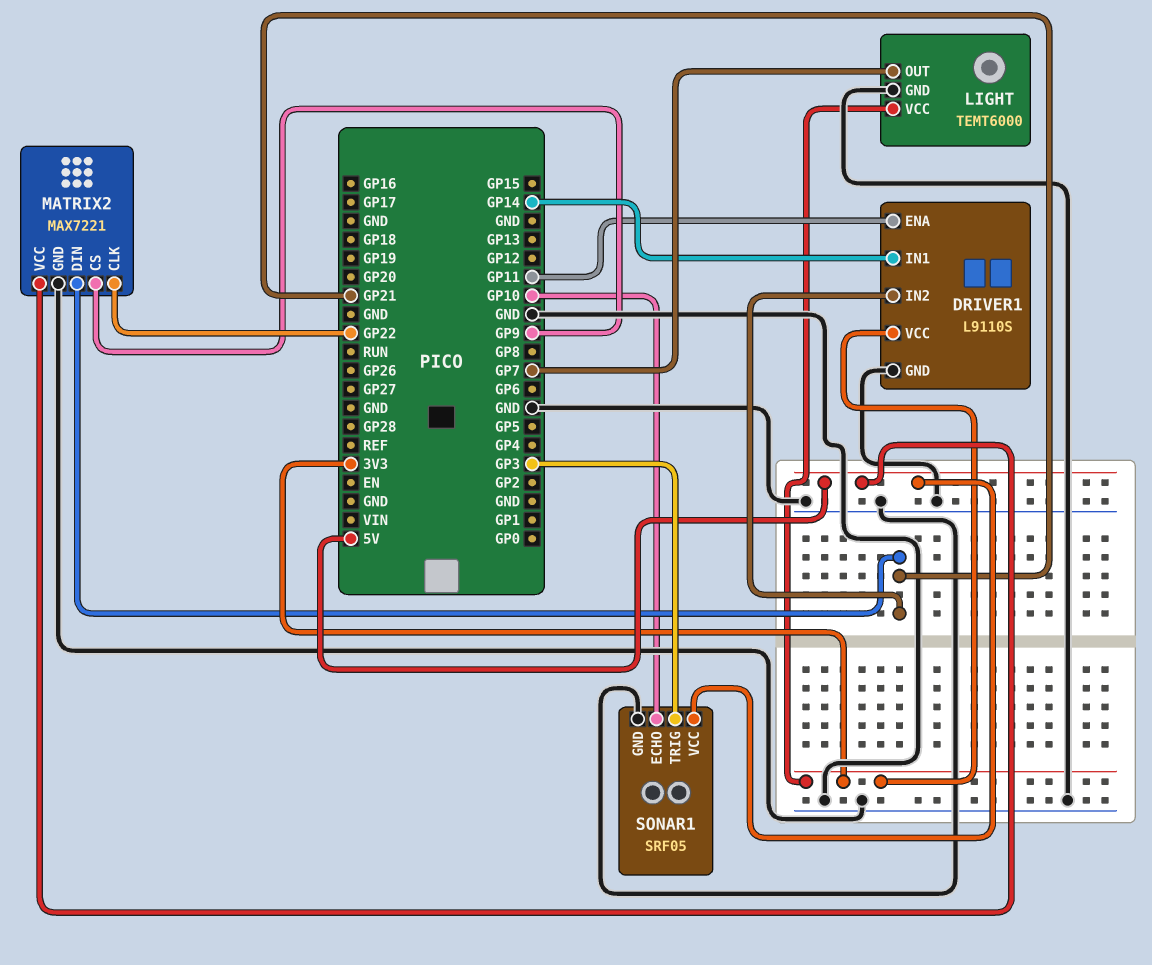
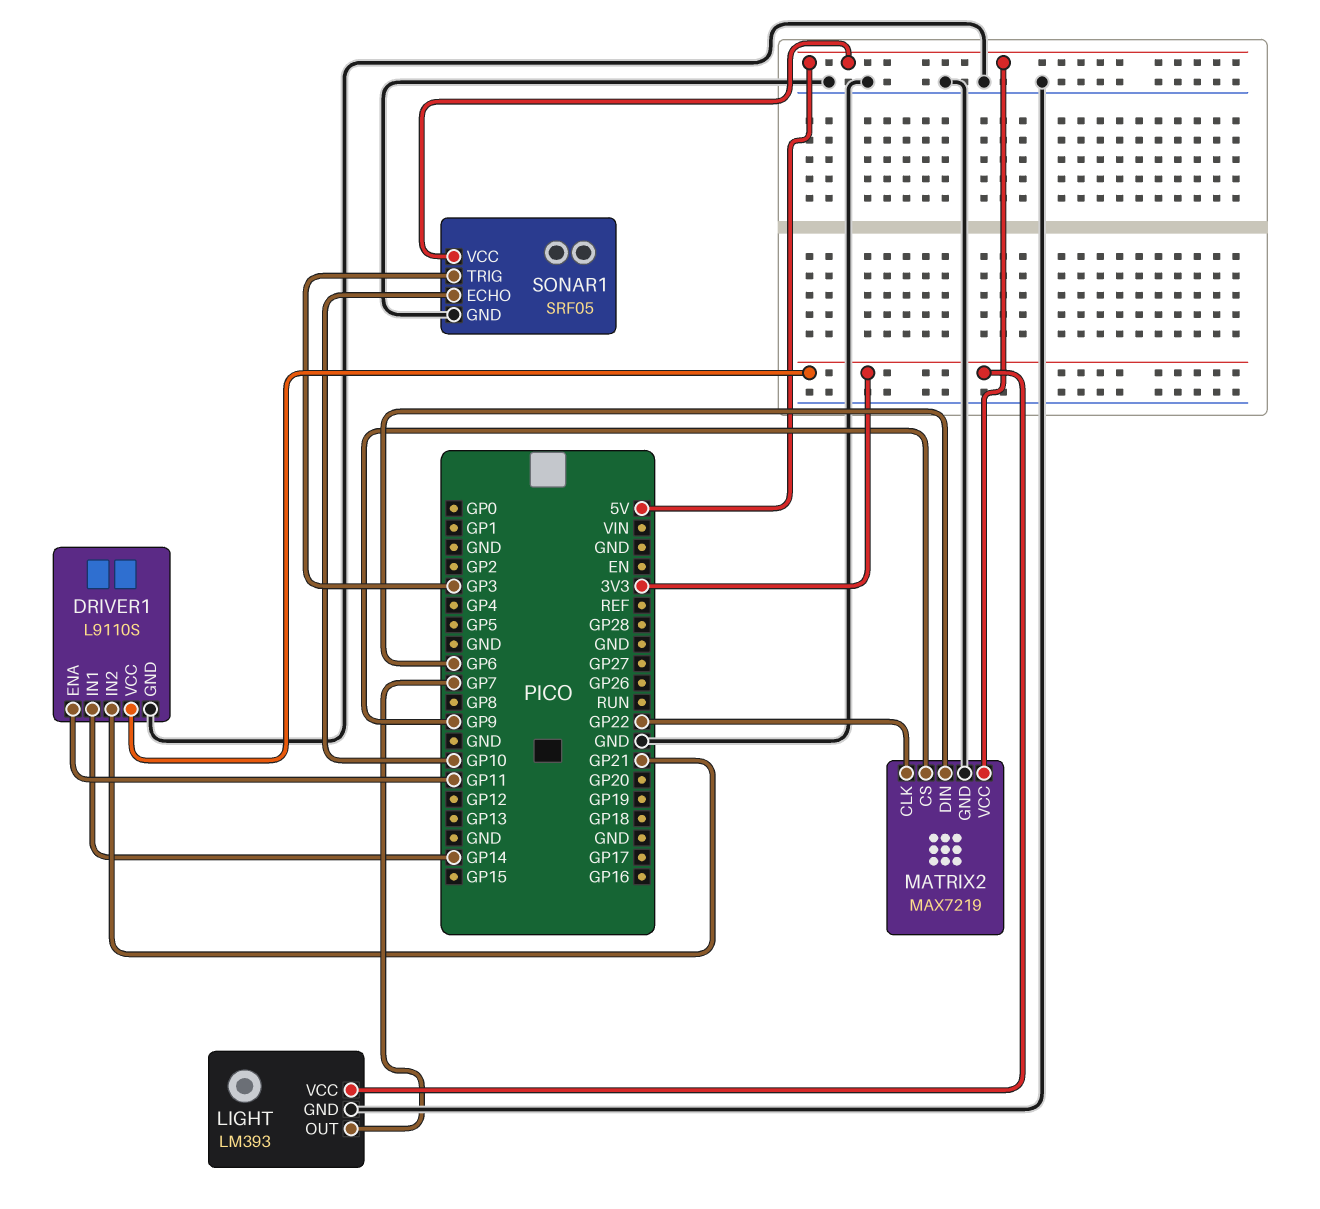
LIGHT: TEMT6000 -> LM393
MATRIX2: MAX7221 -> MAX7219
MATRIX2 pin DIN: GP21 -> GP6

